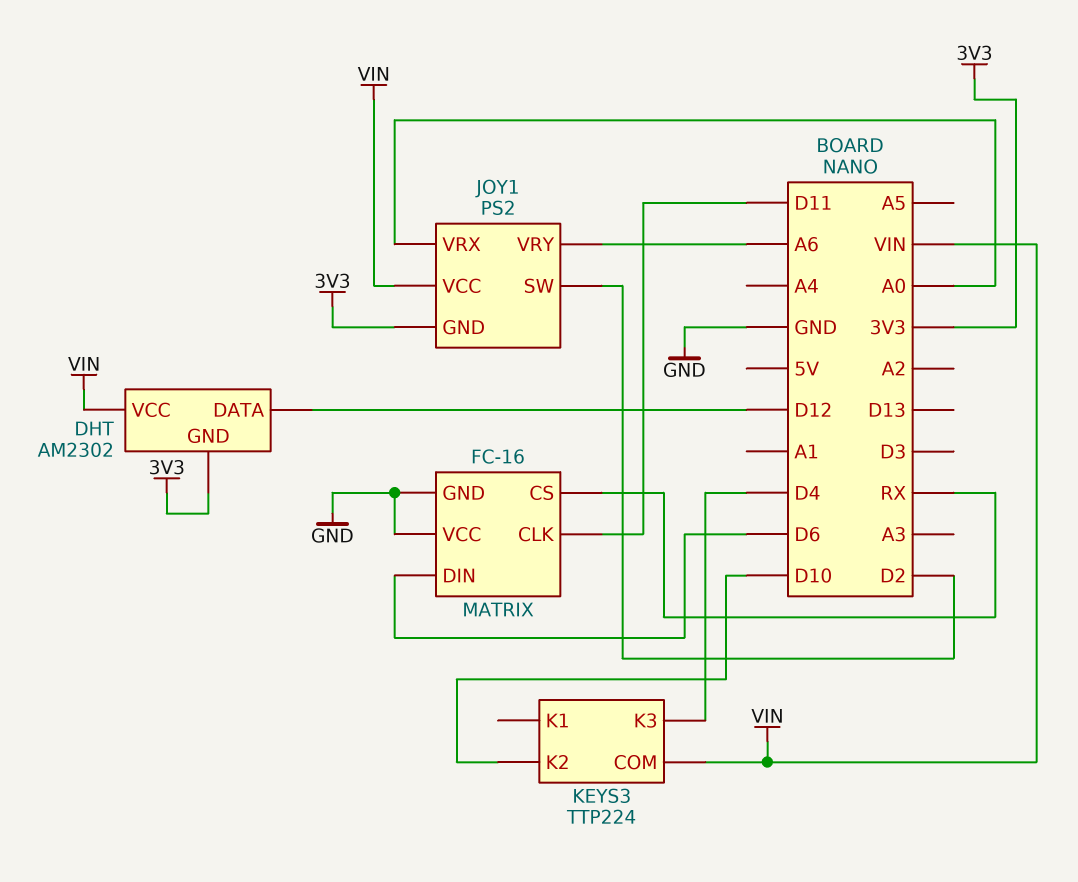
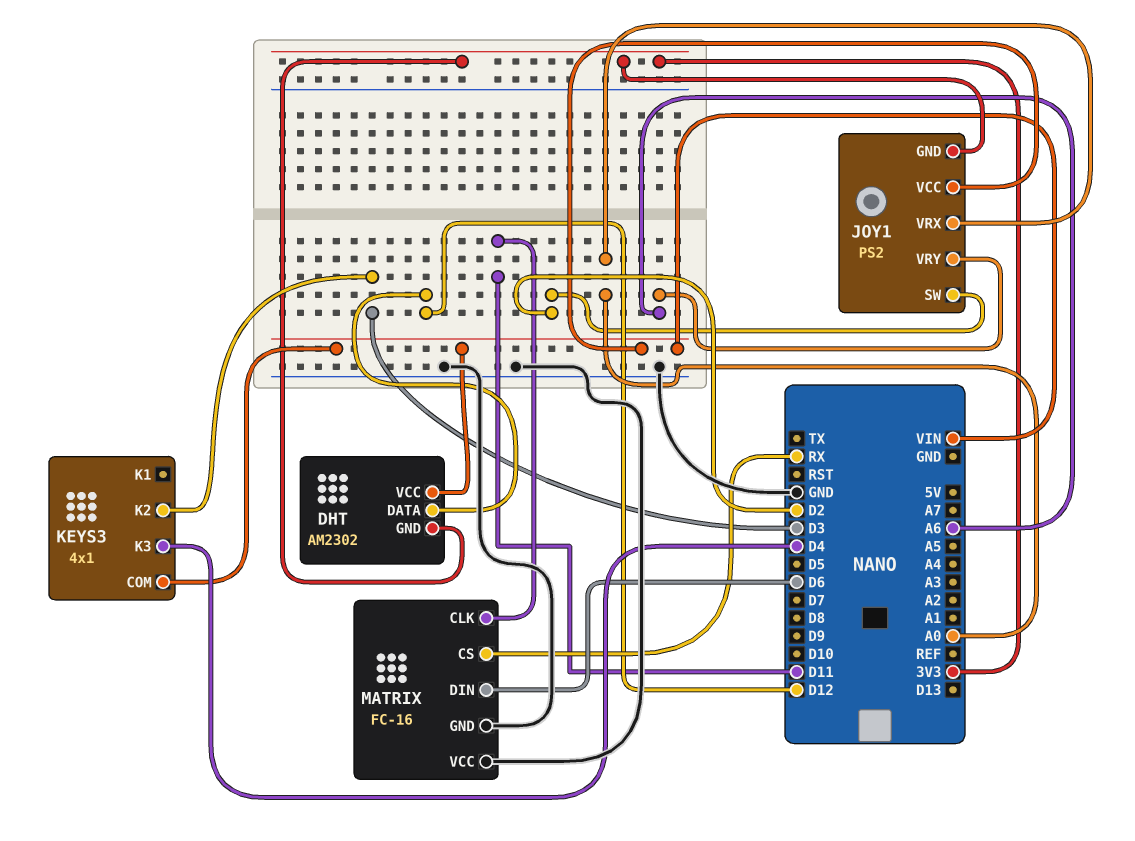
KEYS3: TTP224 -> 4x1
KEYS3 pin K2: D10 -> D3

